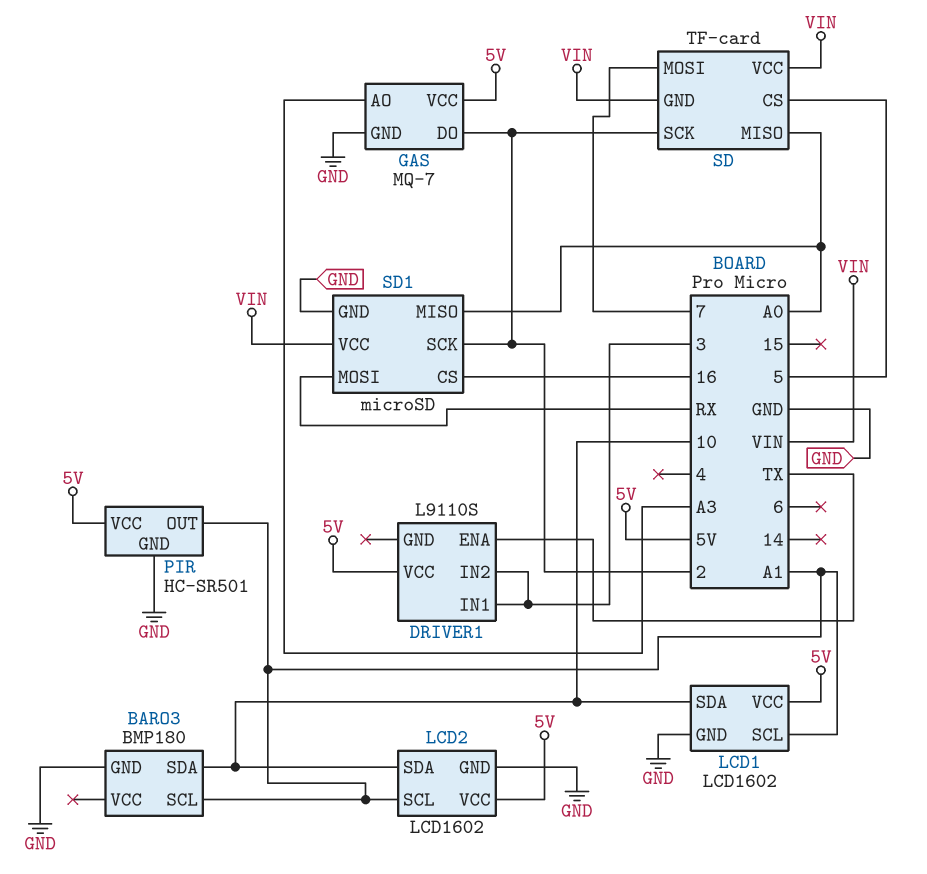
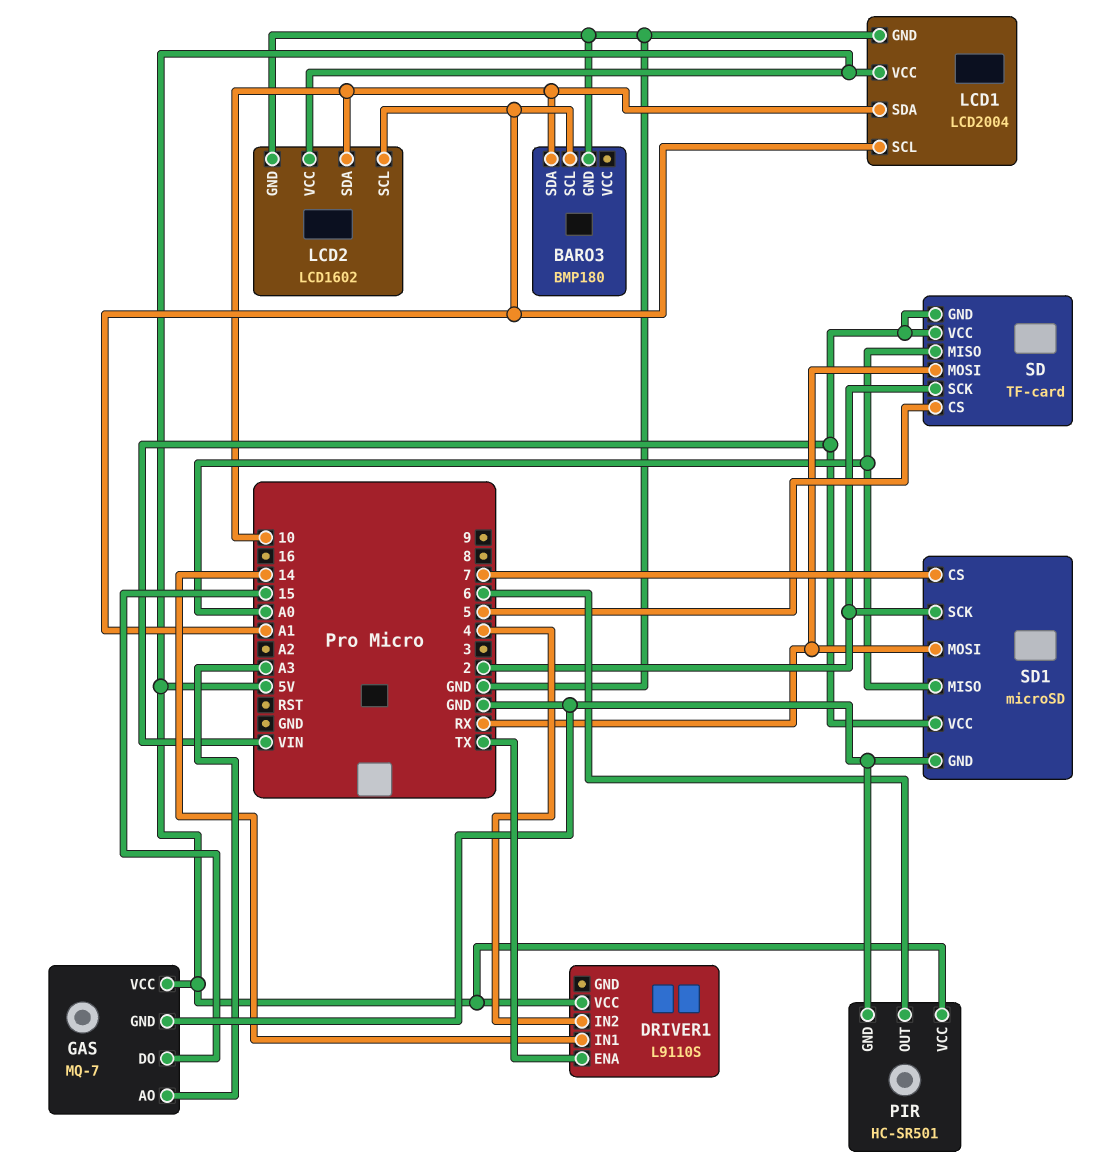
DRIVER1 pin IN1: 3 -> 14
DRIVER1 pin IN2: 3 -> 4
GAS pin DO: 2 -> 15
LCD1: LCD1602 -> LCD2004
PIR pin OUT: A1 -> 6
SD pin MOSI: 7 -> RX
SD1 pin CS: 16 -> 7

